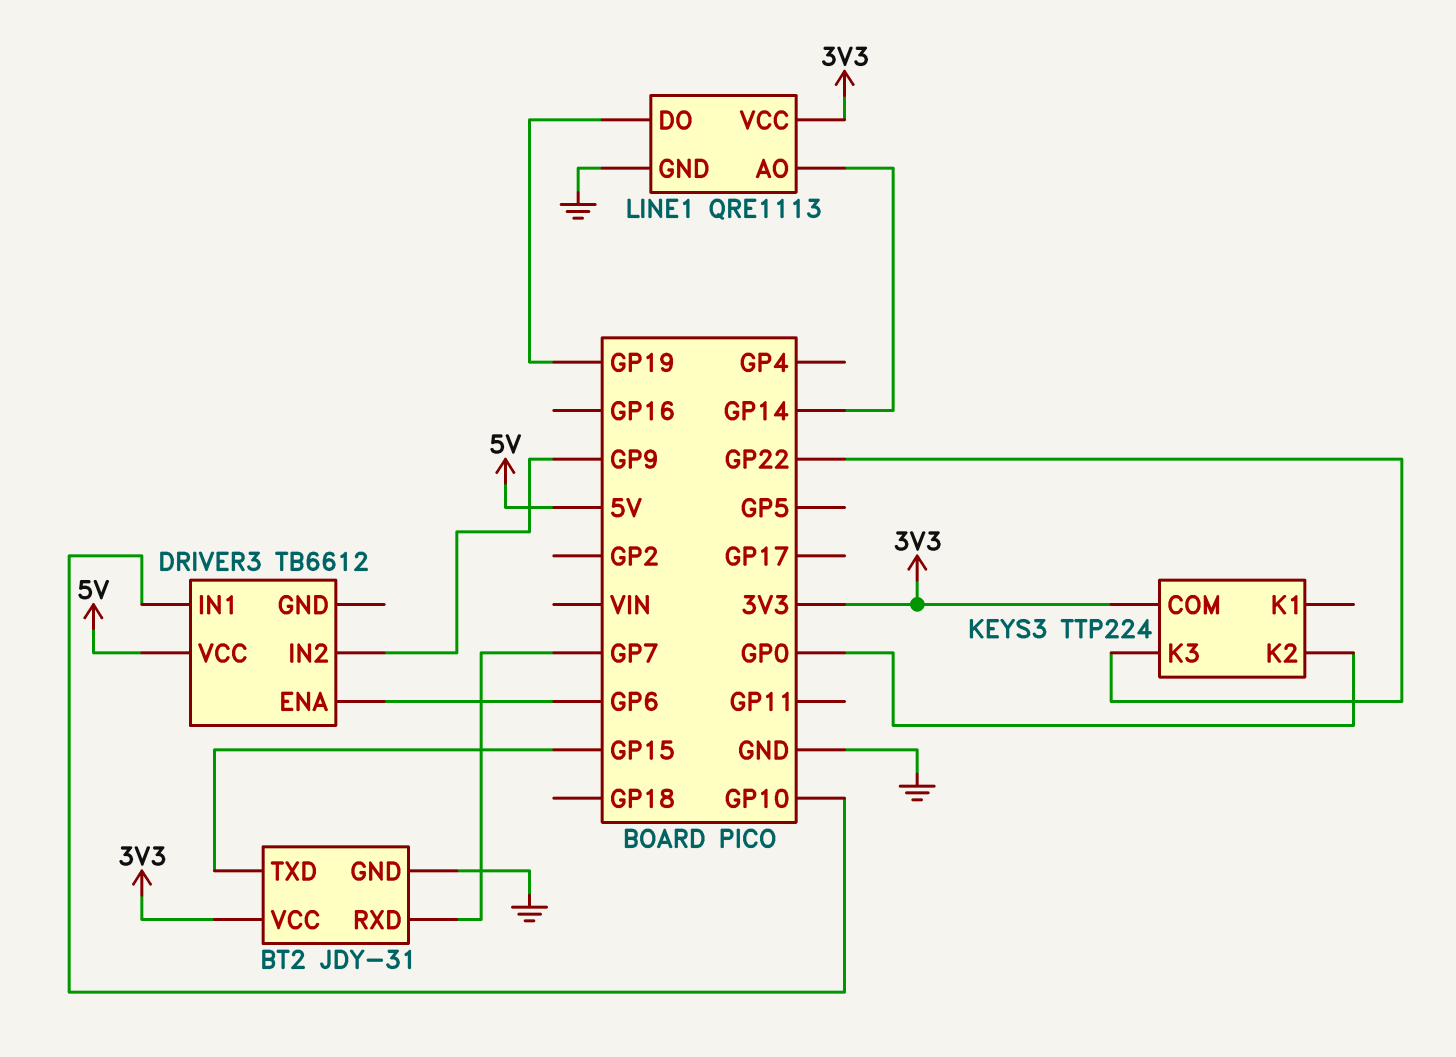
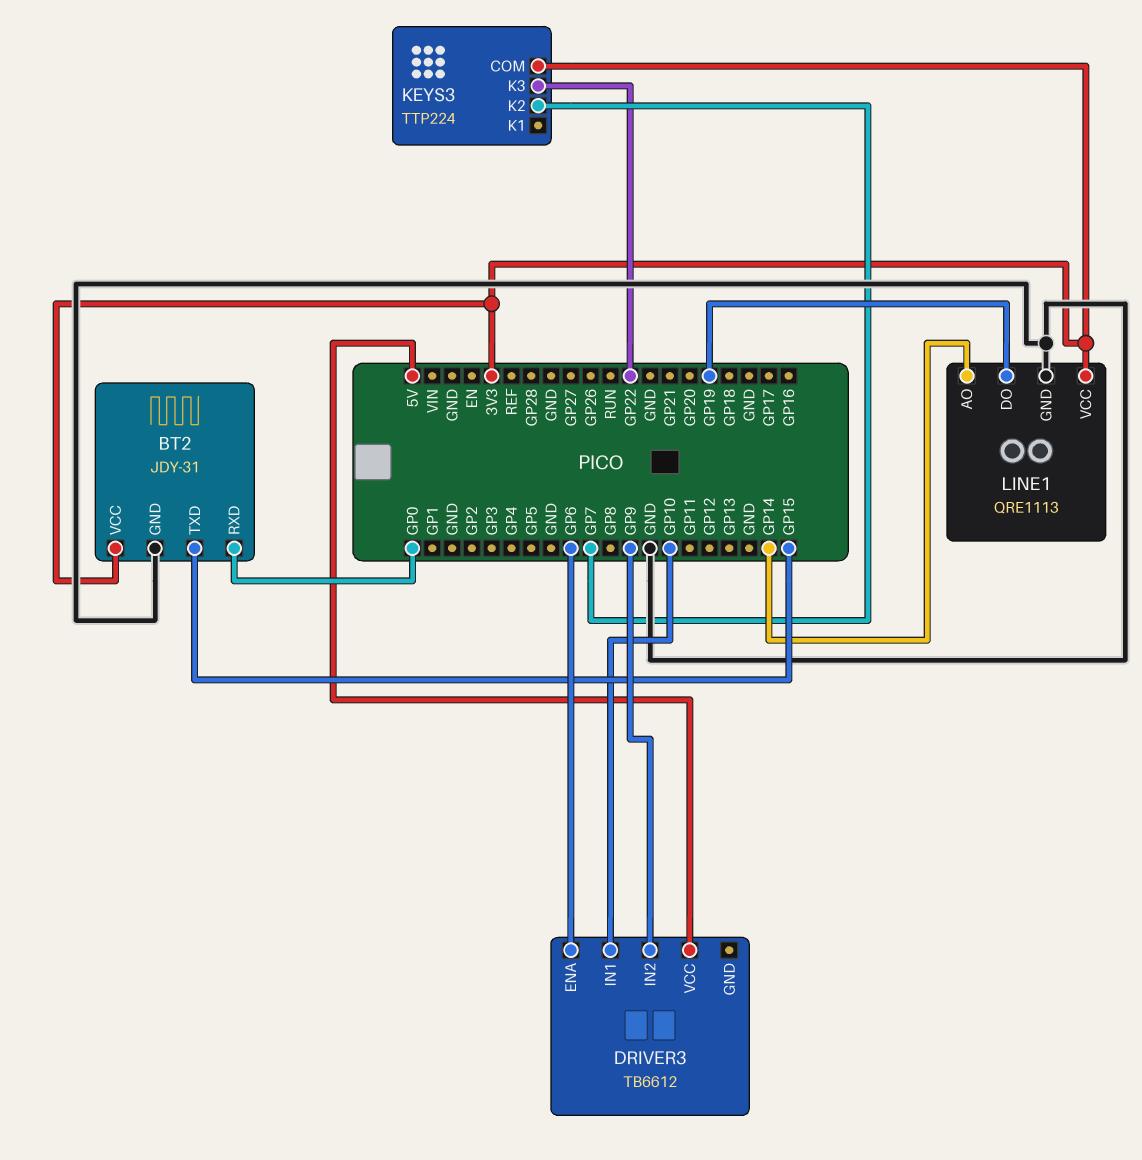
BT2 pin RXD: GP7 -> GP0
KEYS3 pin K2: GP0 -> GP7

